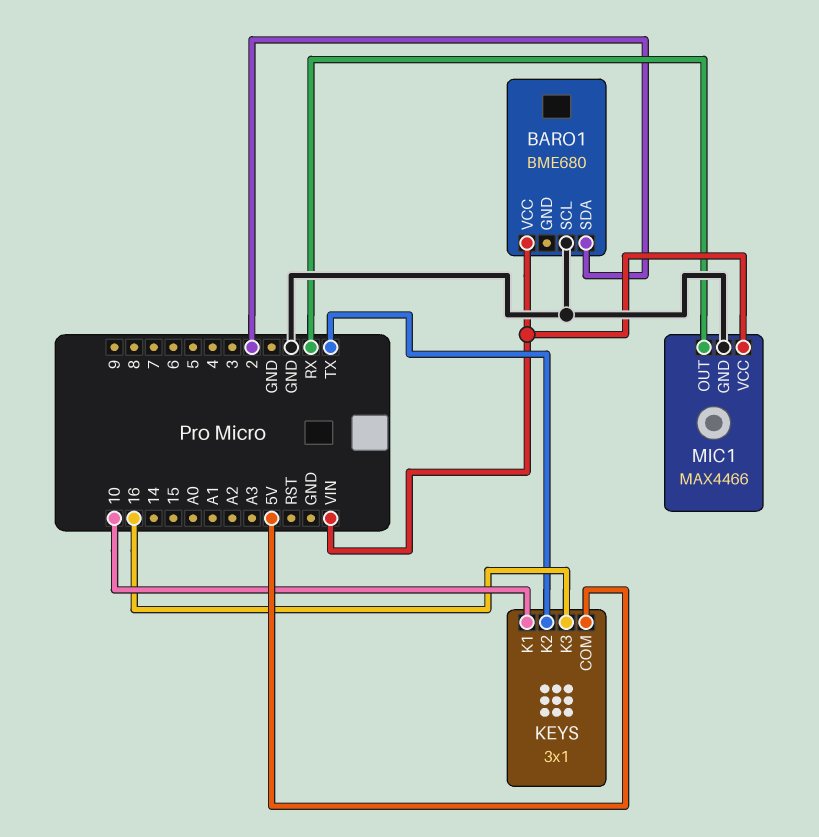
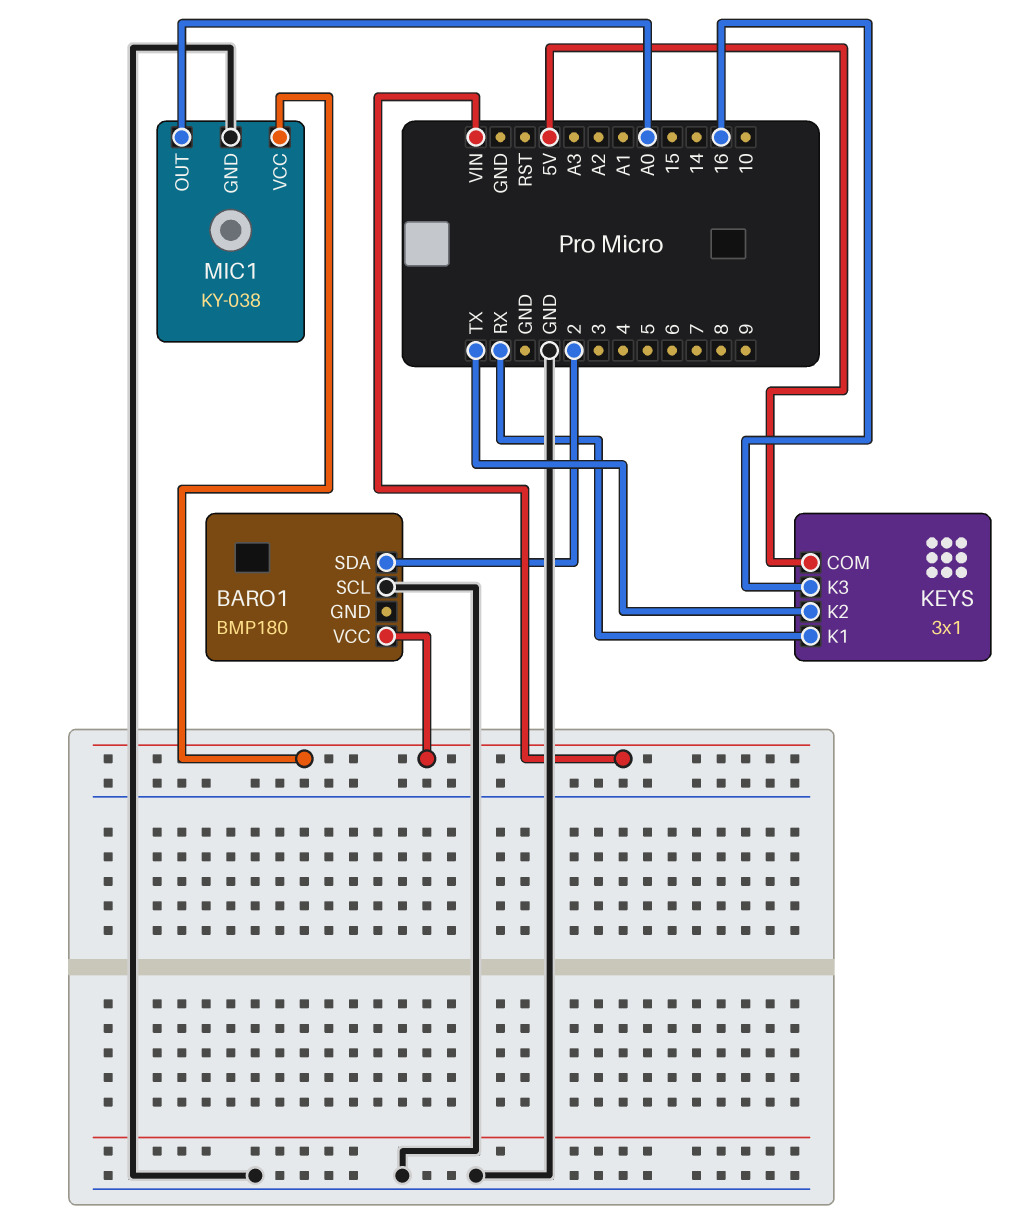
BARO1: BME680 -> BMP180
KEYS pin K1: 10 -> RX
MIC1: MAX4466 -> KY-038
MIC1 pin OUT: RX -> A0

